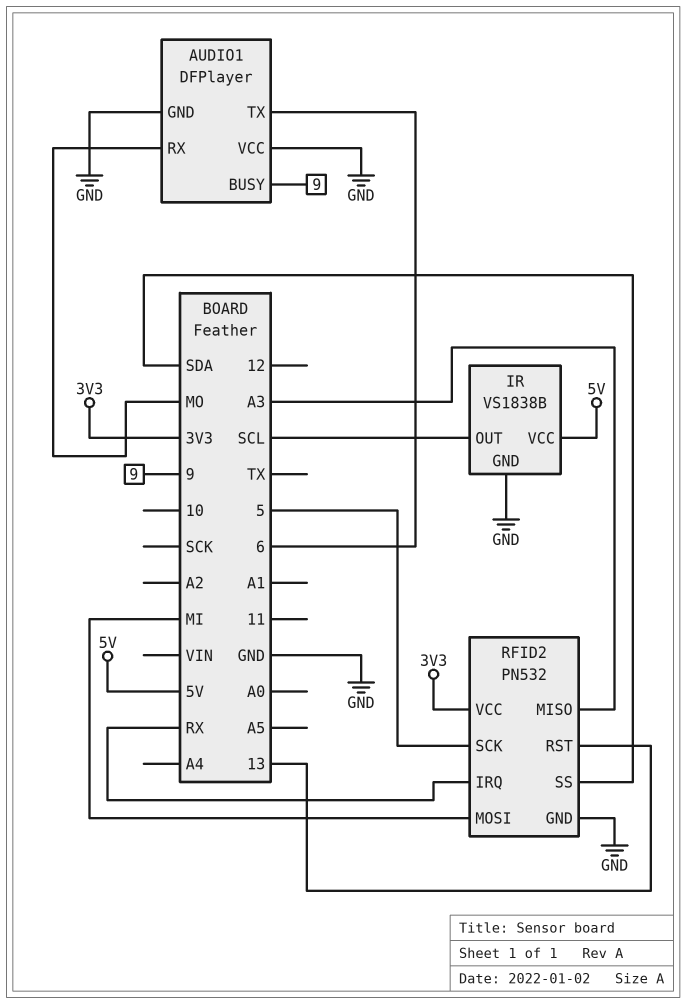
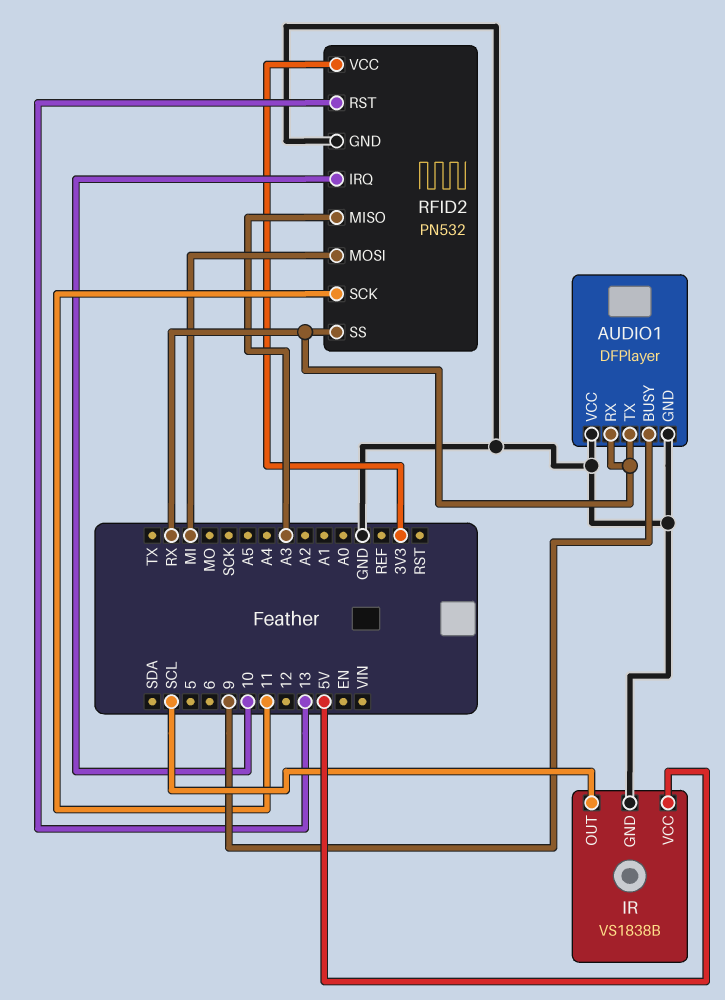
AUDIO1 pin RX: MO -> RX
AUDIO1 pin TX: 6 -> RX
RFID2 pin IRQ: RX -> 10
RFID2 pin SCK: 5 -> 11
RFID2 pin SS: SDA -> RX

